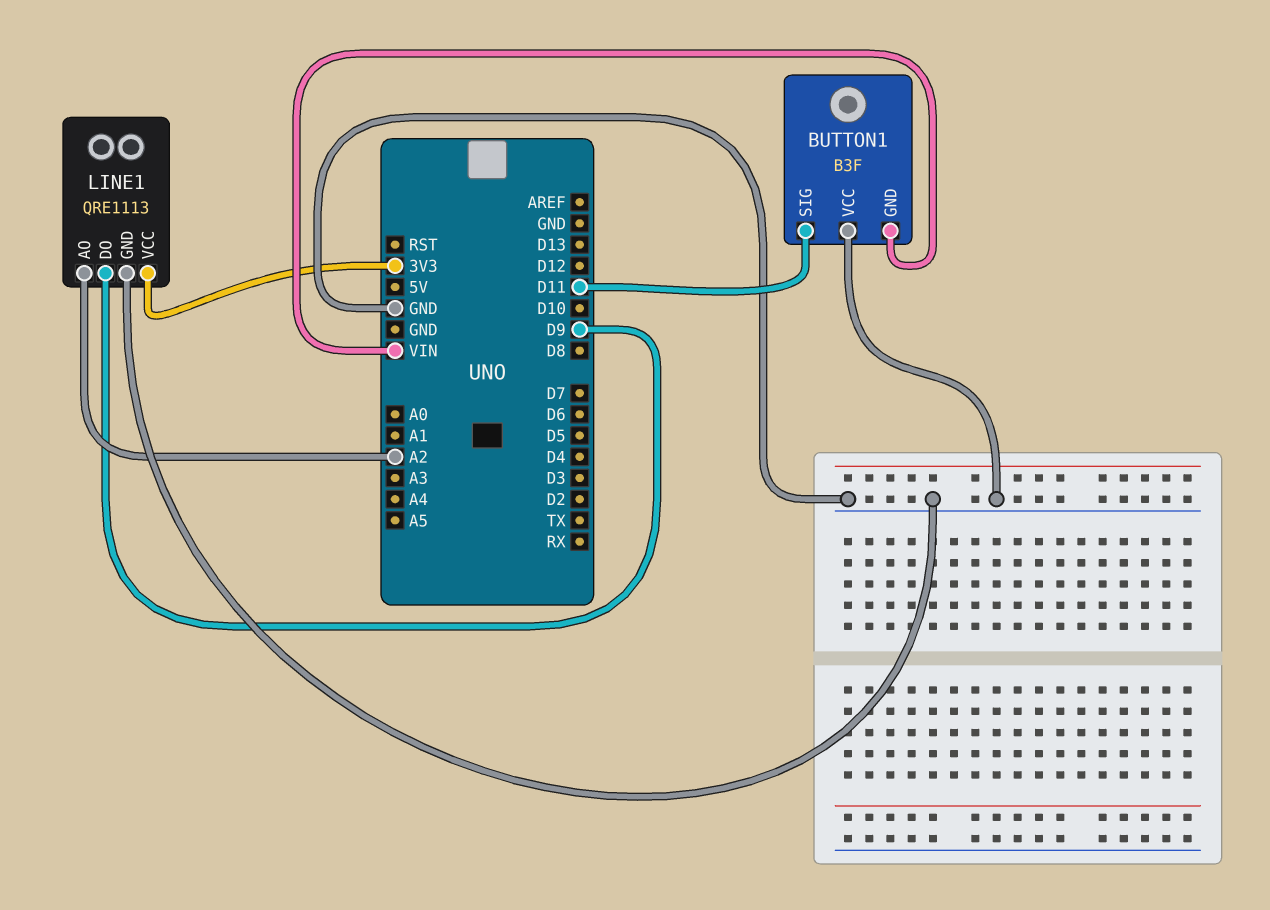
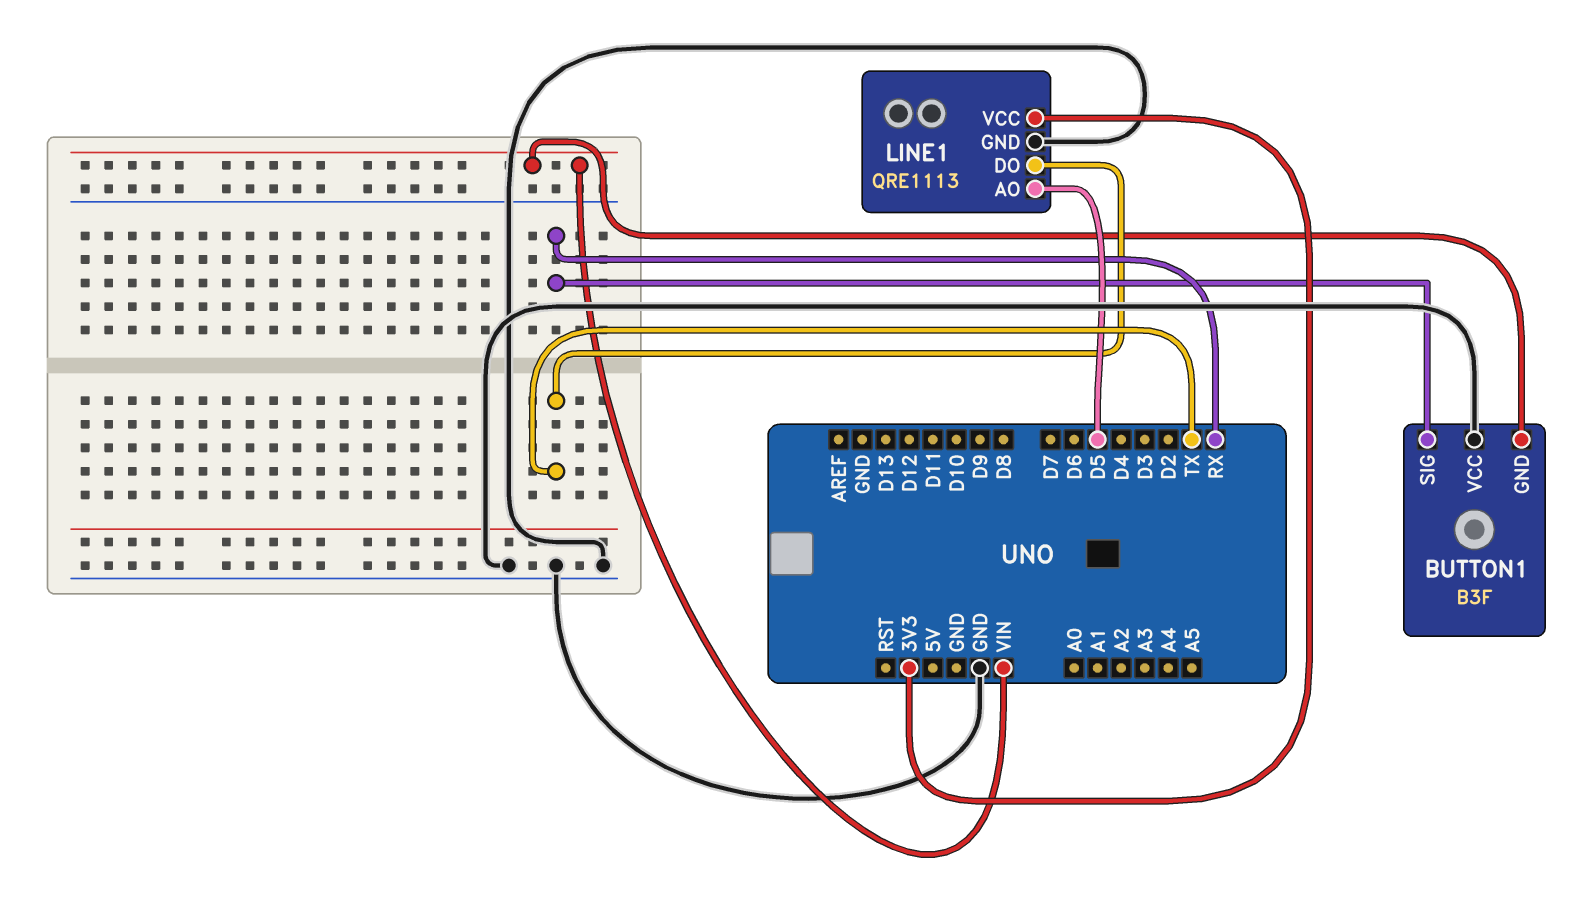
BUTTON1 pin SIG: D11 -> RX
LINE1 pin AO: A2 -> D5
LINE1 pin DO: D9 -> TX

